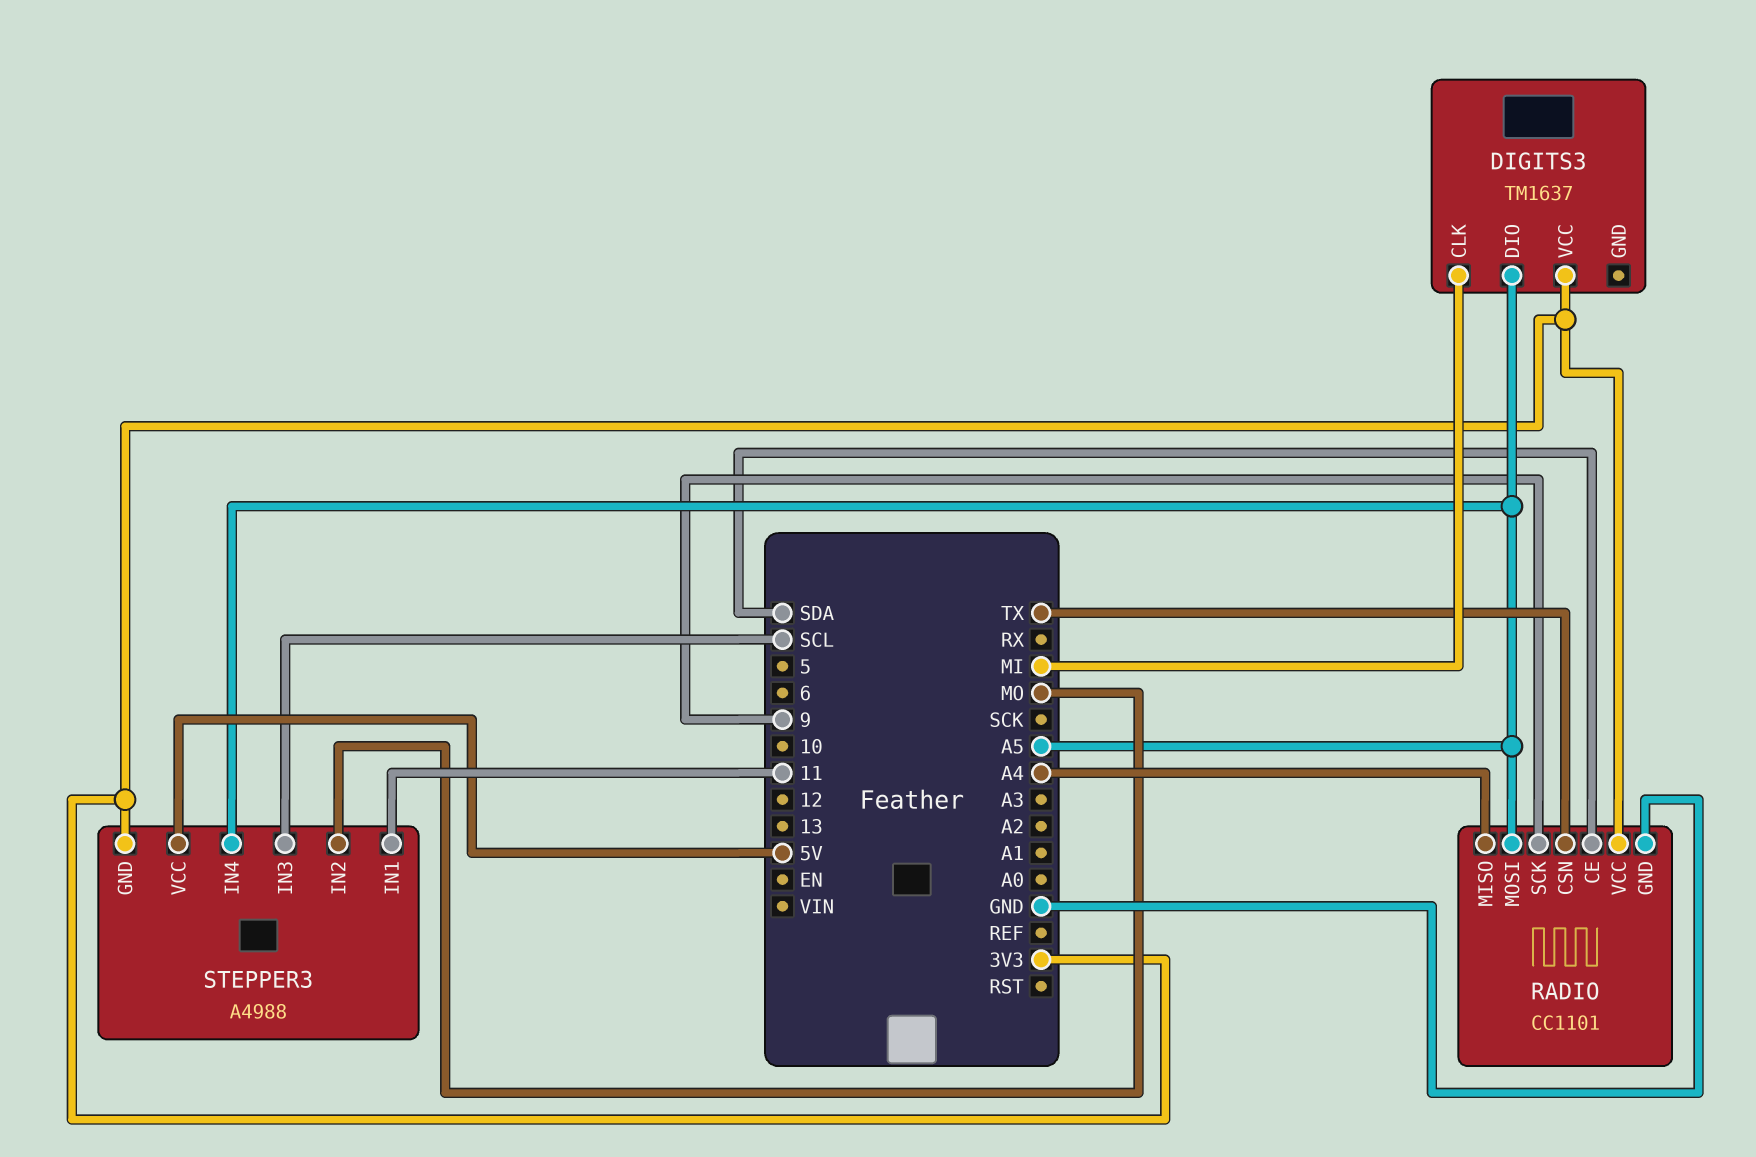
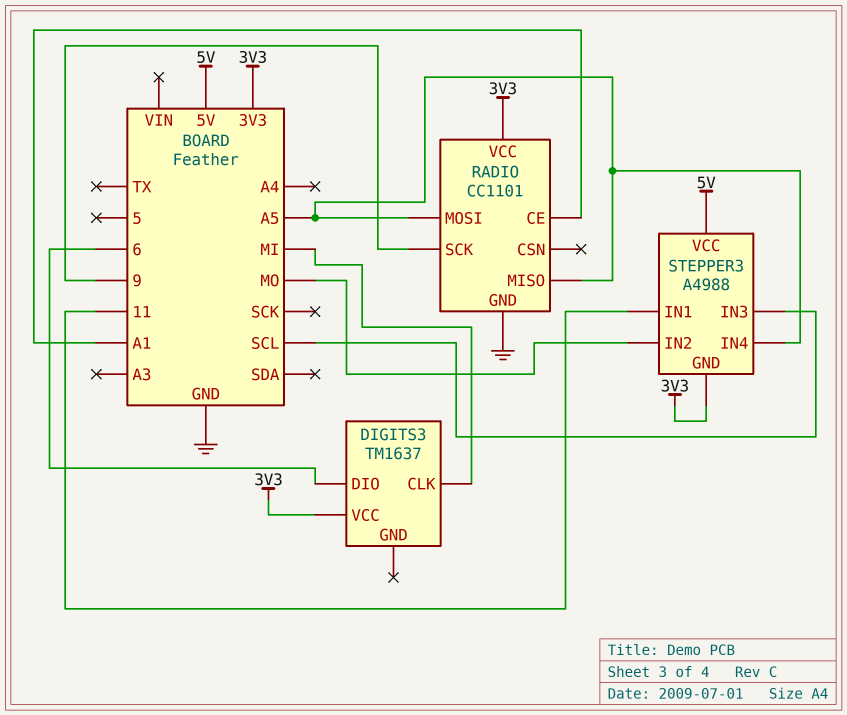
DIGITS3 pin DIO: A5 -> 6
RADIO pin CE: SDA -> A1
RADIO pin CSN: TX -> none
RADIO pin MISO: A4 -> A5

